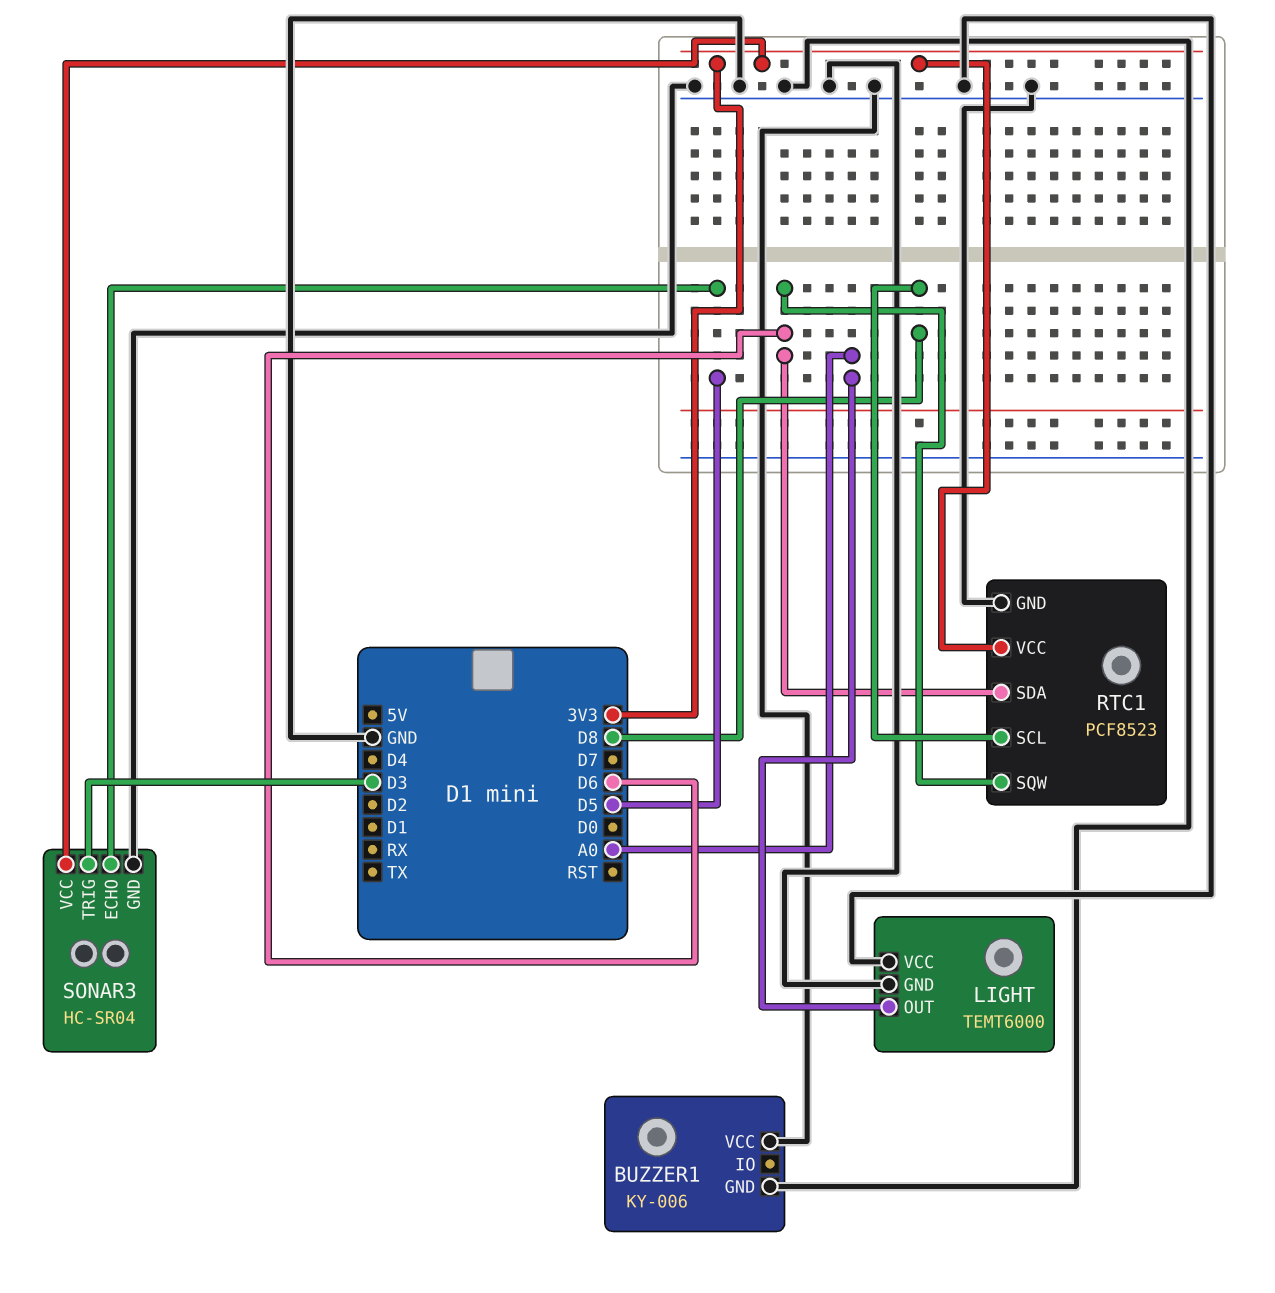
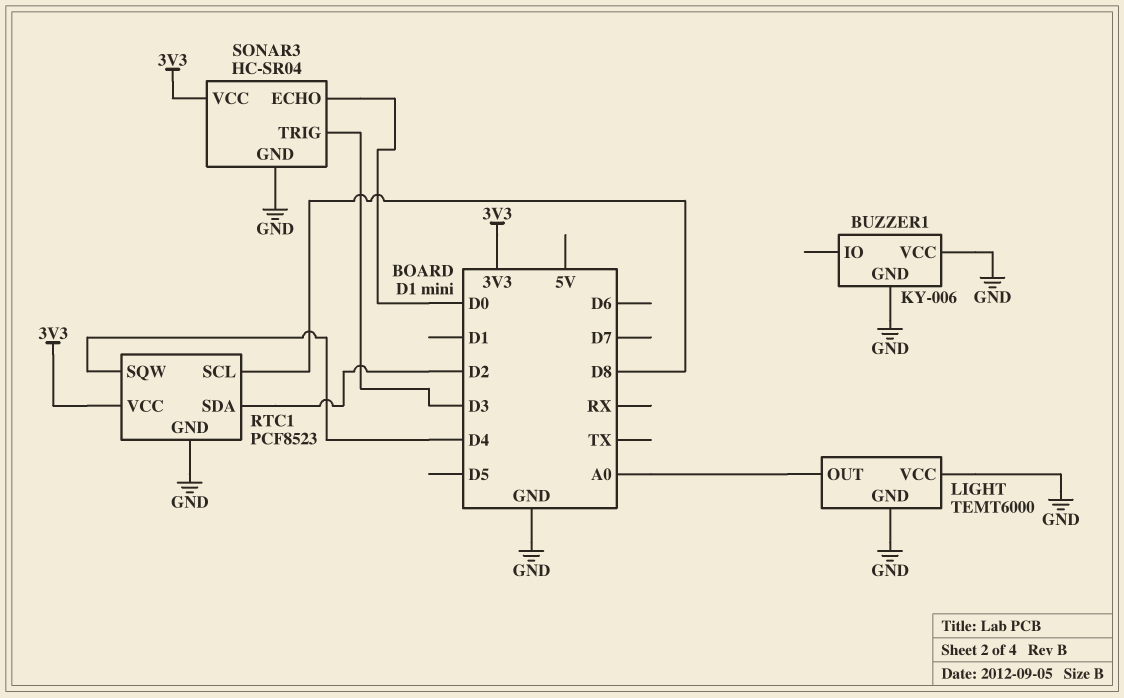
RTC1 pin SDA: D6 -> D2
RTC1 pin SQW: D6 -> D4
SONAR3 pin ECHO: D5 -> D0

